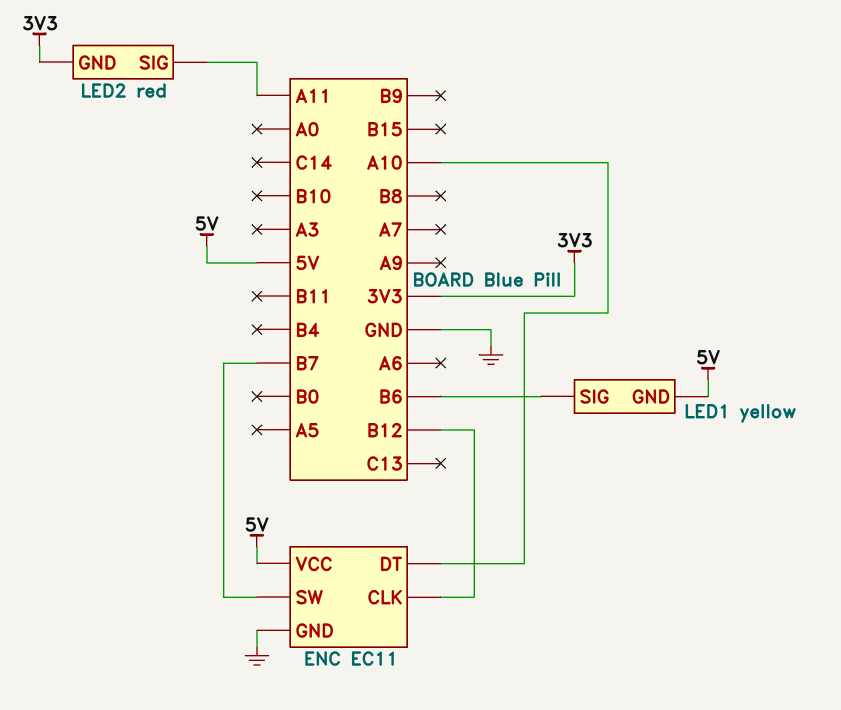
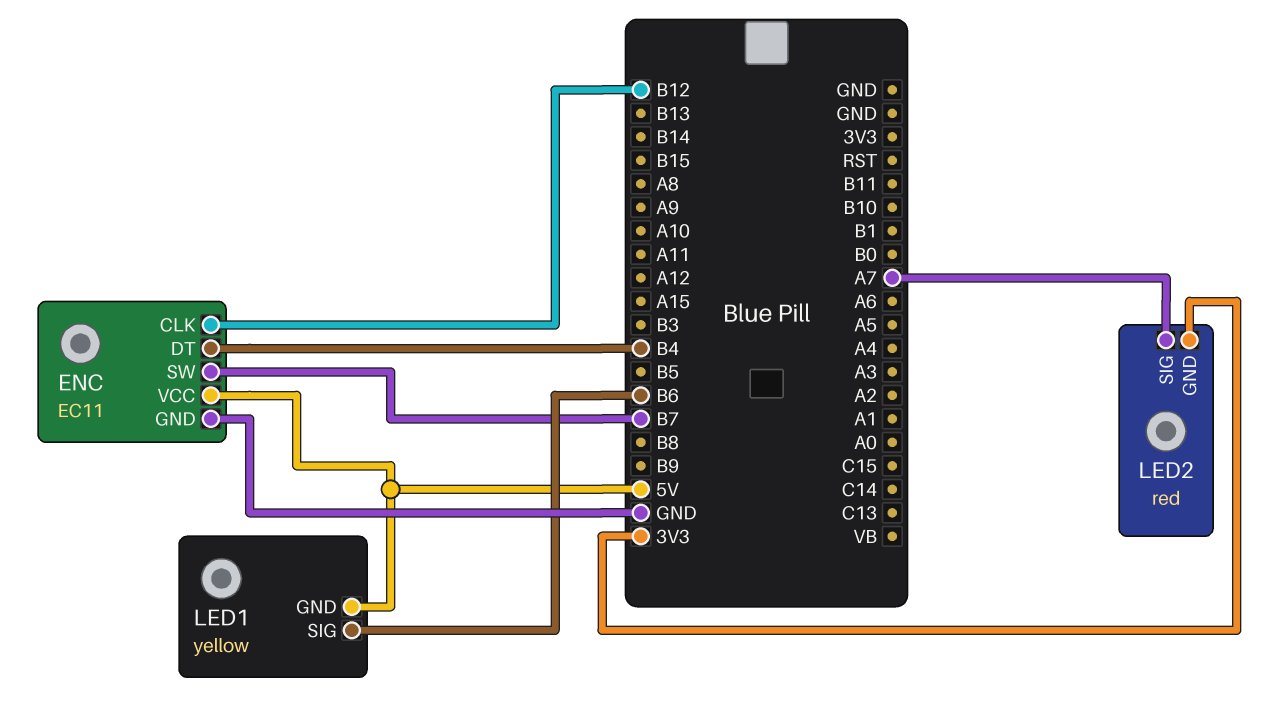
ENC pin DT: A10 -> B4
LED2 pin SIG: A11 -> A7

